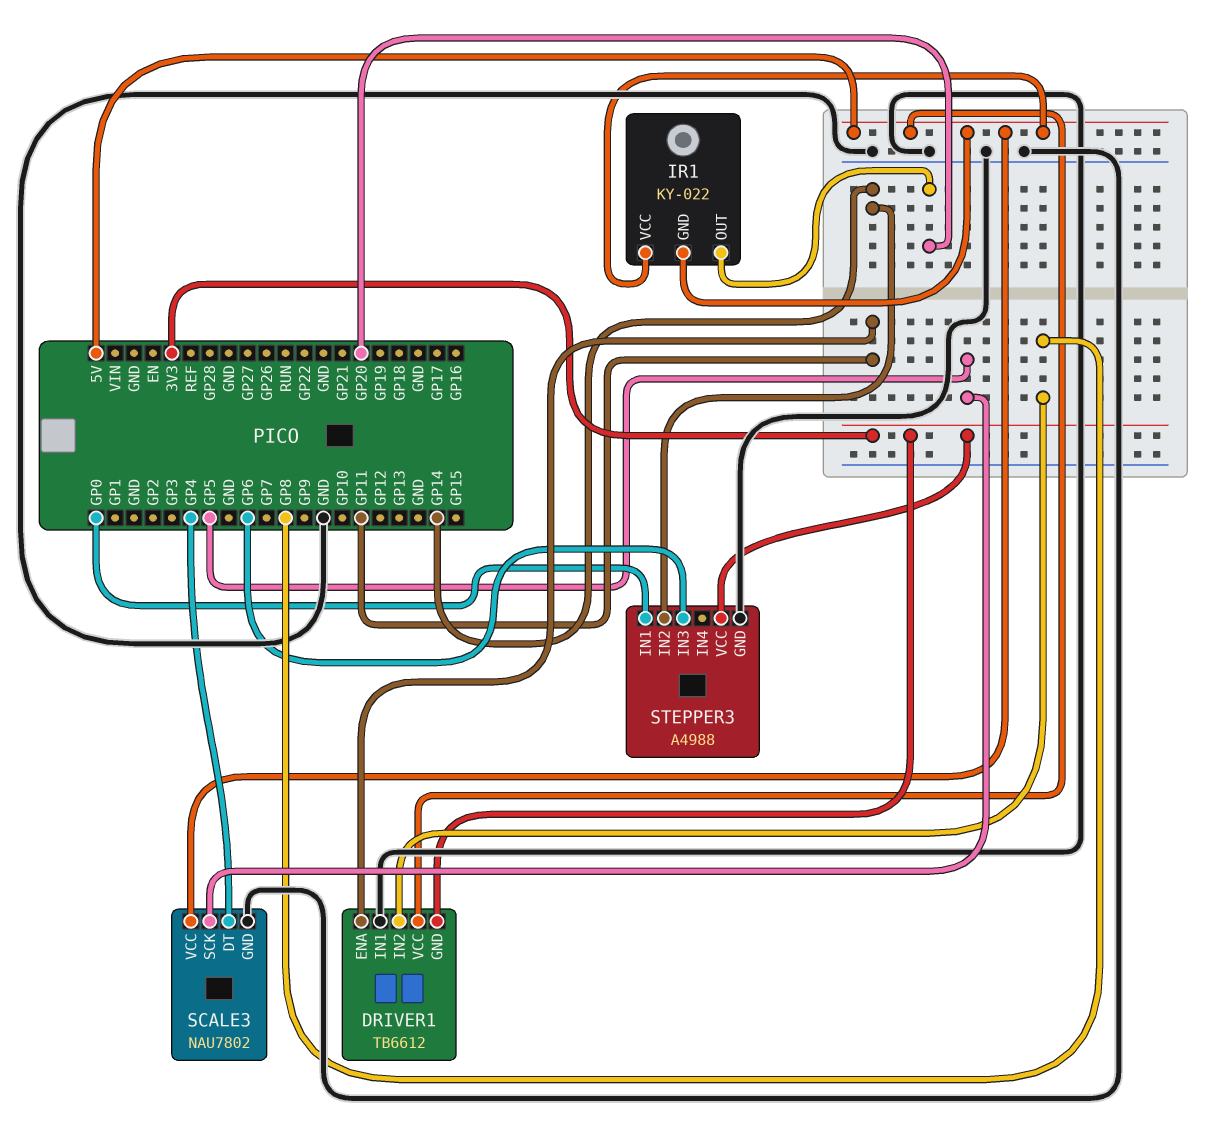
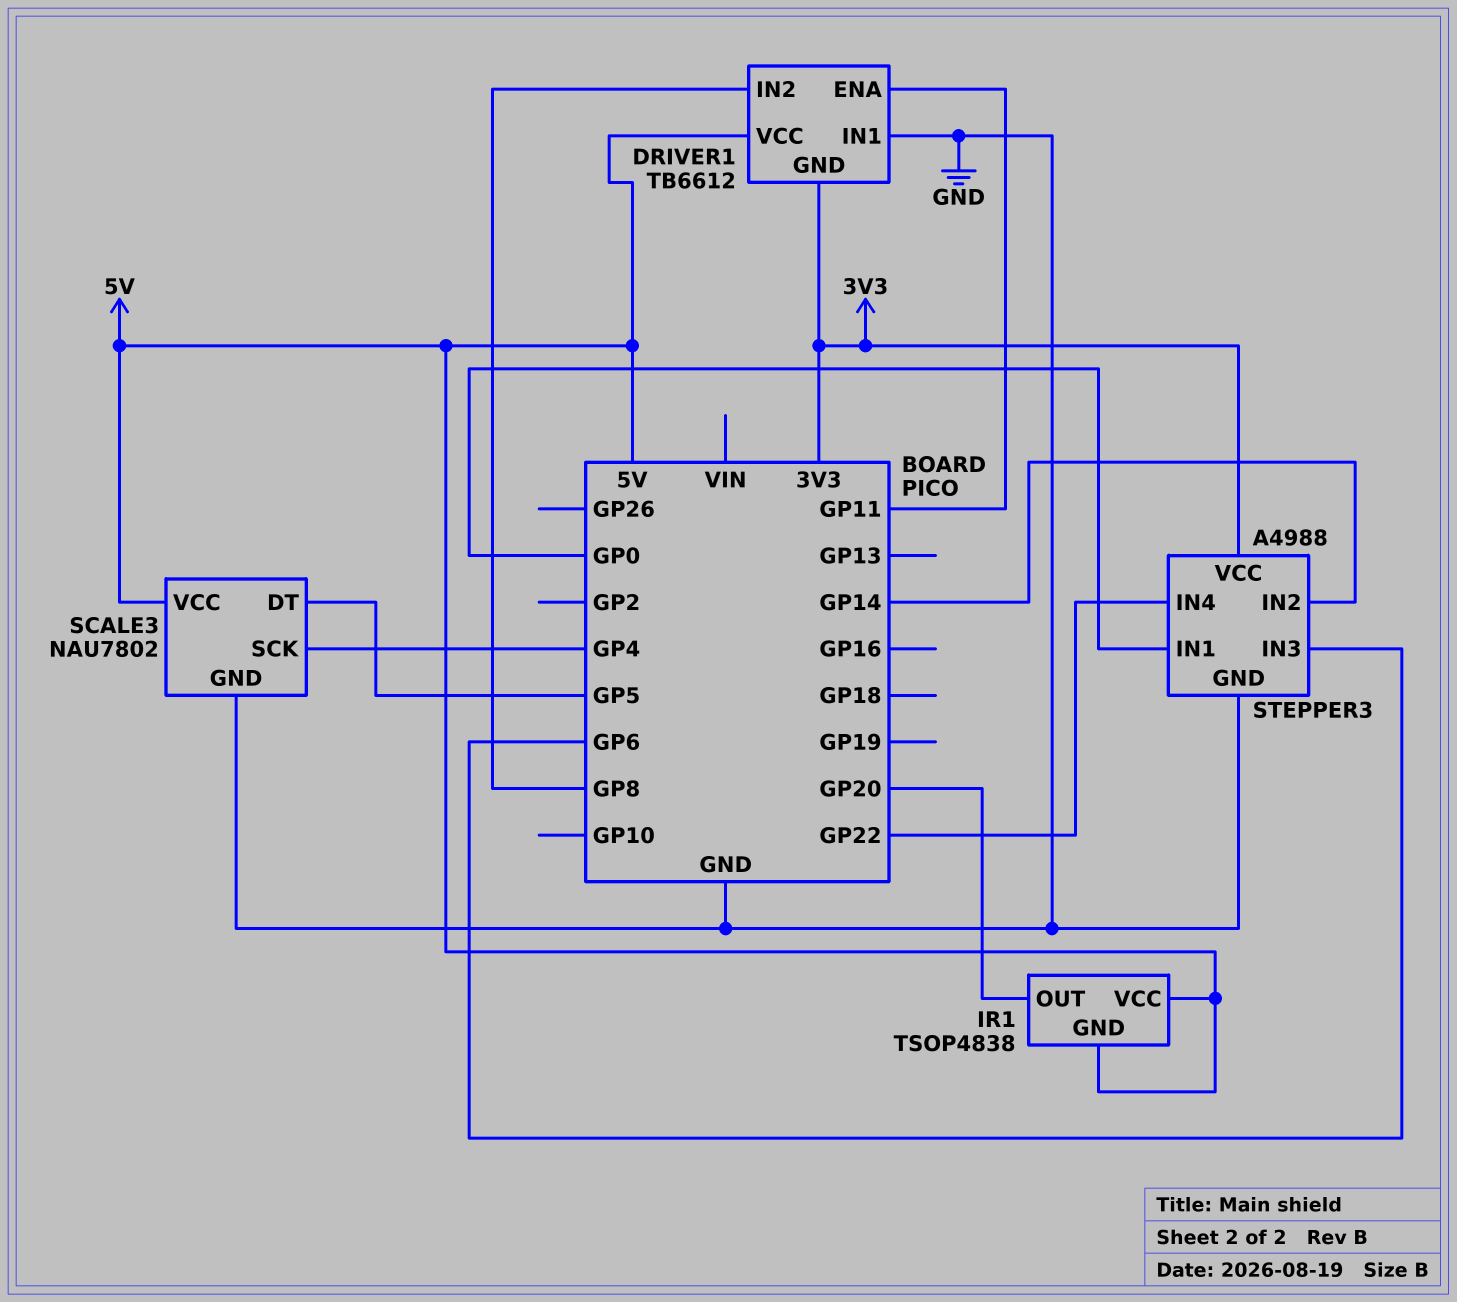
IR1: KY-022 -> TSOP4838
SCALE3 pin DT: GP4 -> GP5
SCALE3 pin SCK: GP5 -> GP4
STEPPER3 pin IN4: none -> GP22

